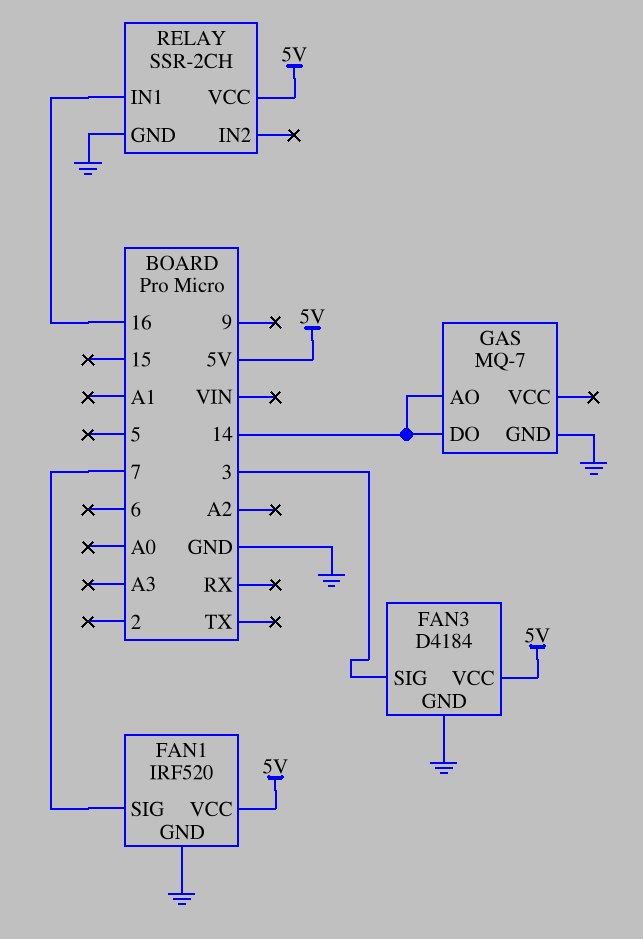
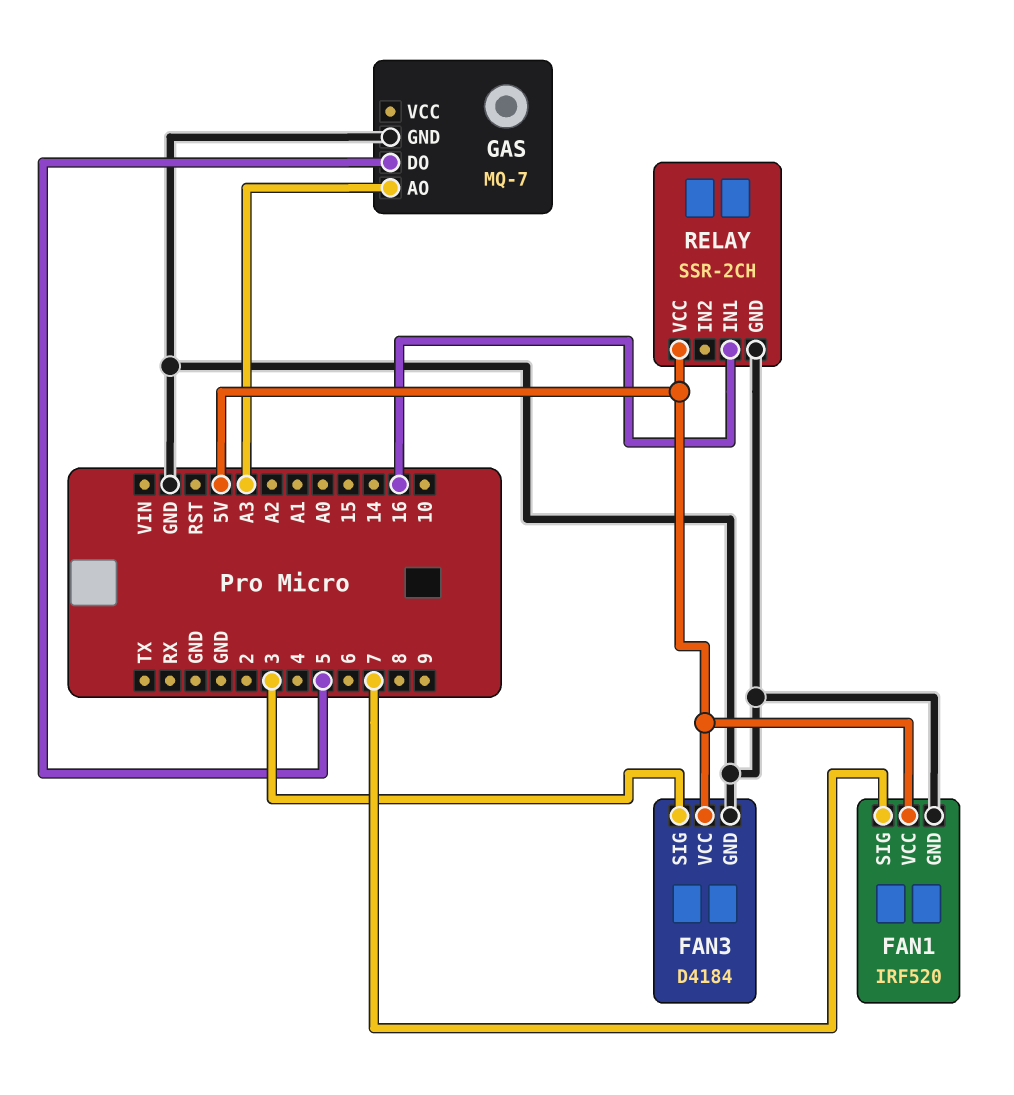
GAS pin AO: 14 -> A3
GAS pin DO: 14 -> 5

